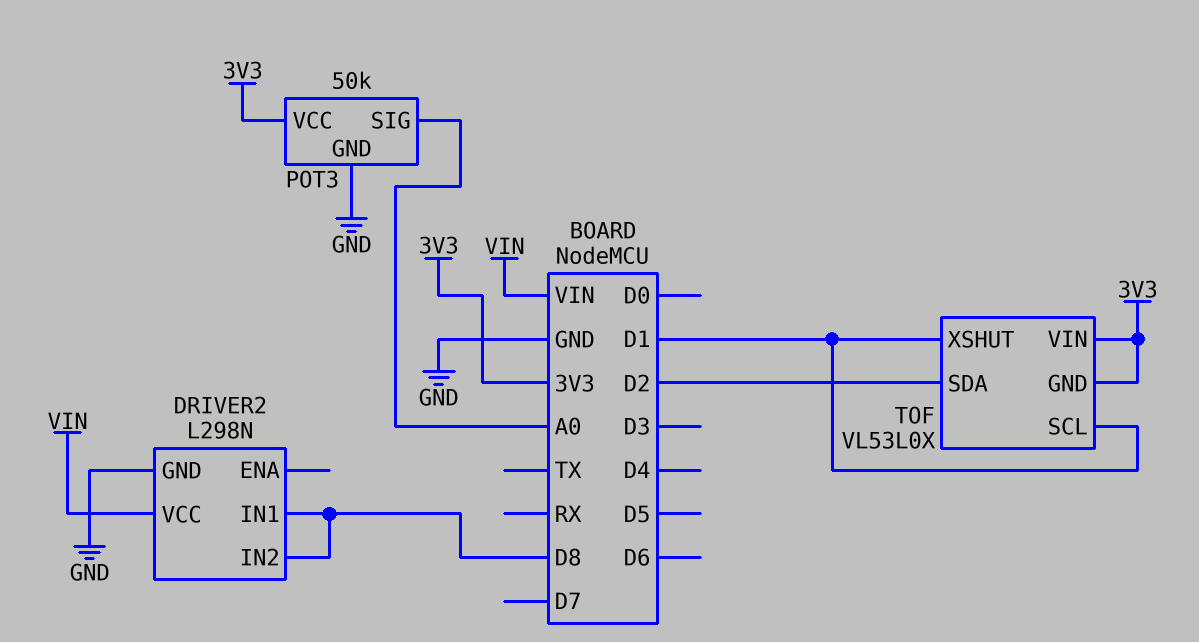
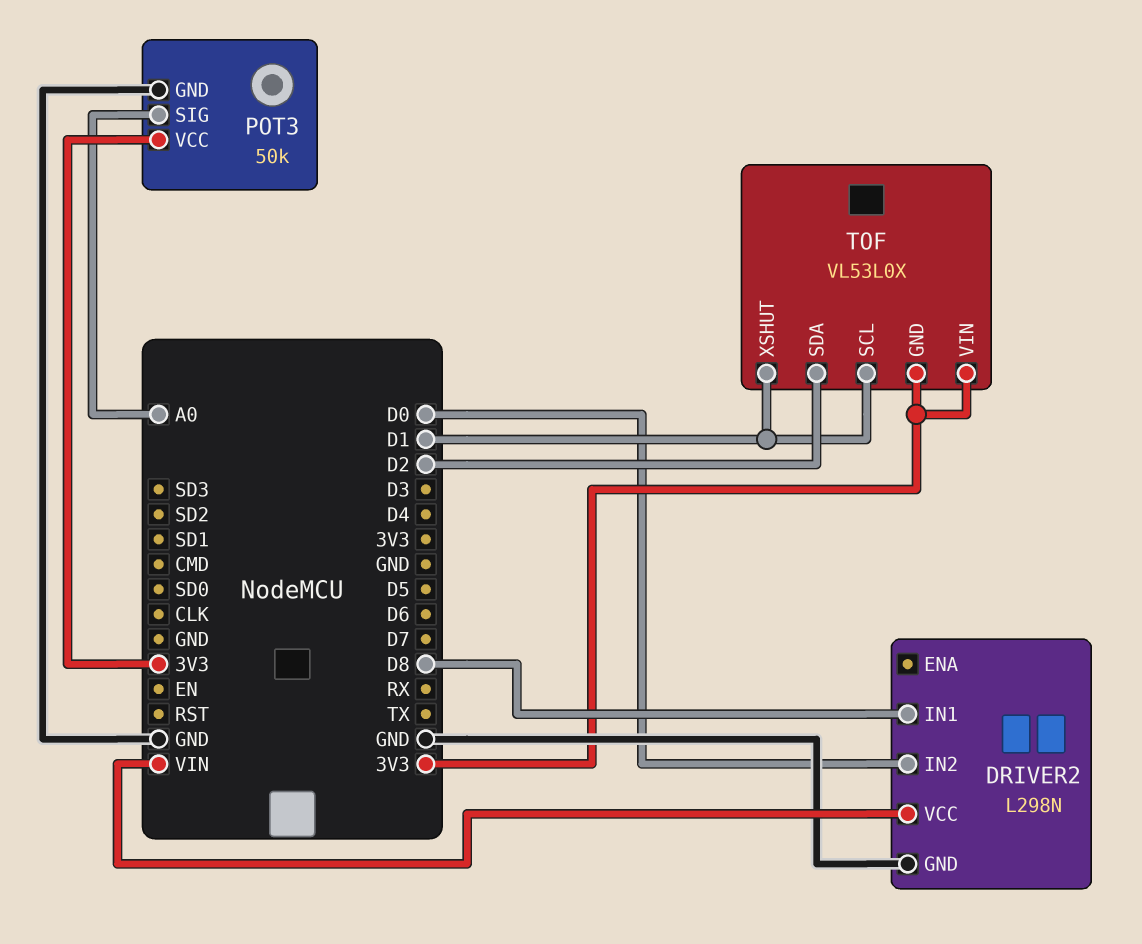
DRIVER2 pin IN2: D8 -> D0

